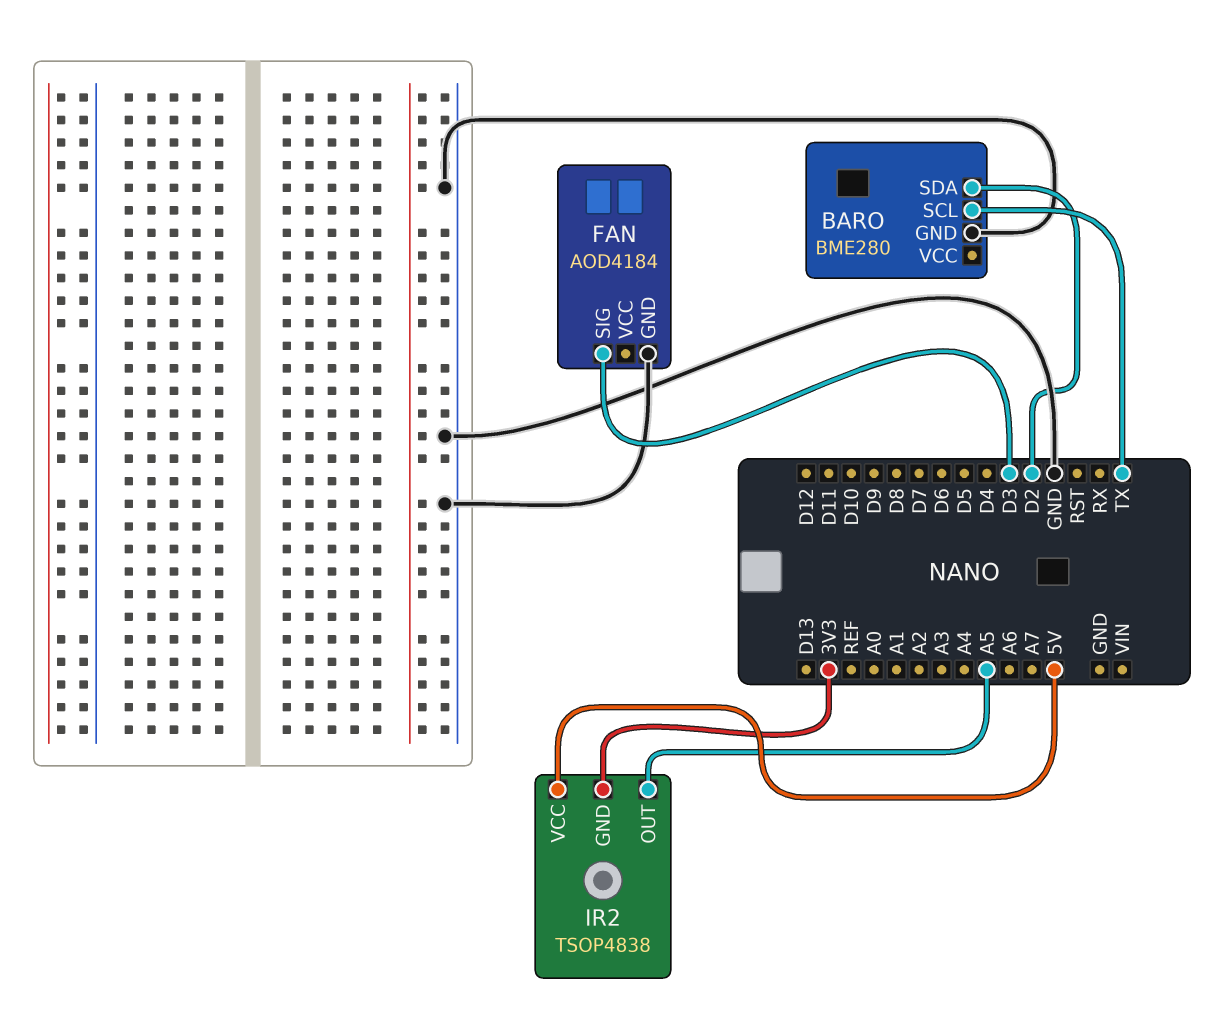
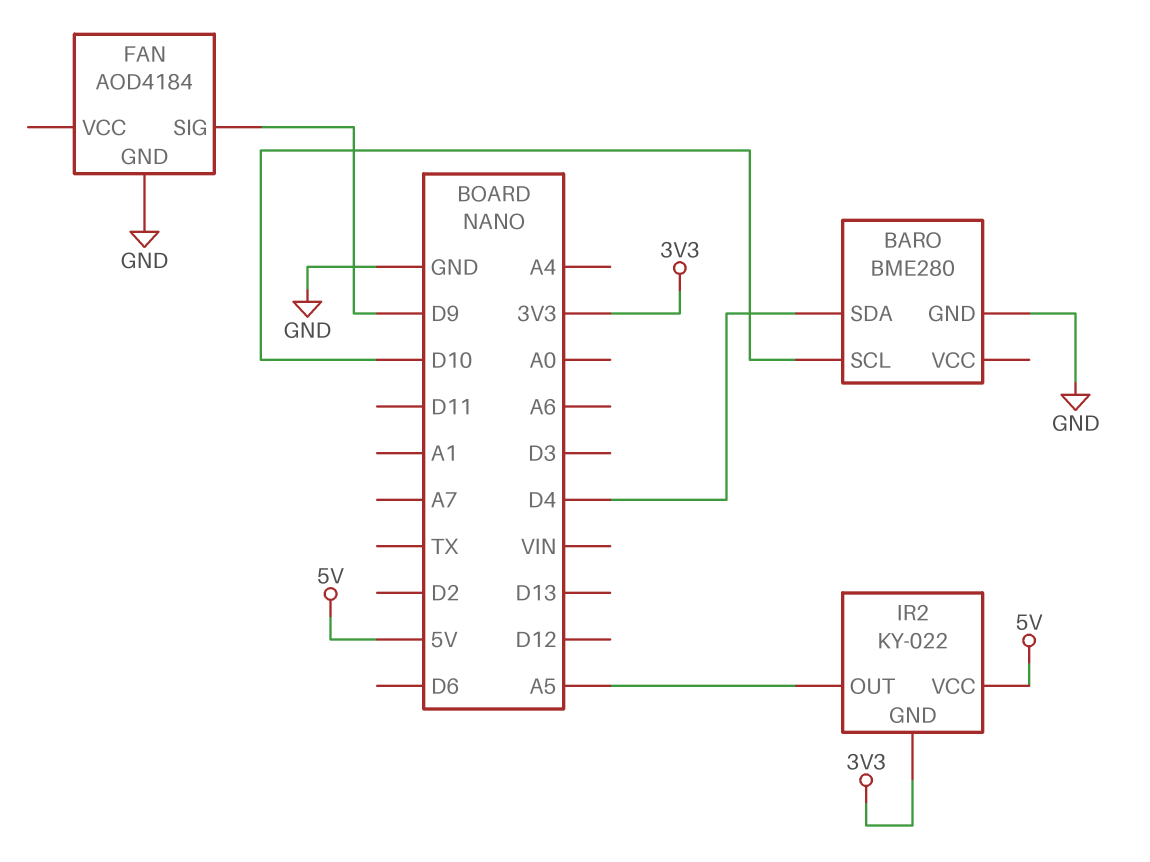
BARO pin SCL: TX -> D10
BARO pin SDA: D2 -> D4
FAN pin SIG: D3 -> D9
IR2: TSOP4838 -> KY-022

